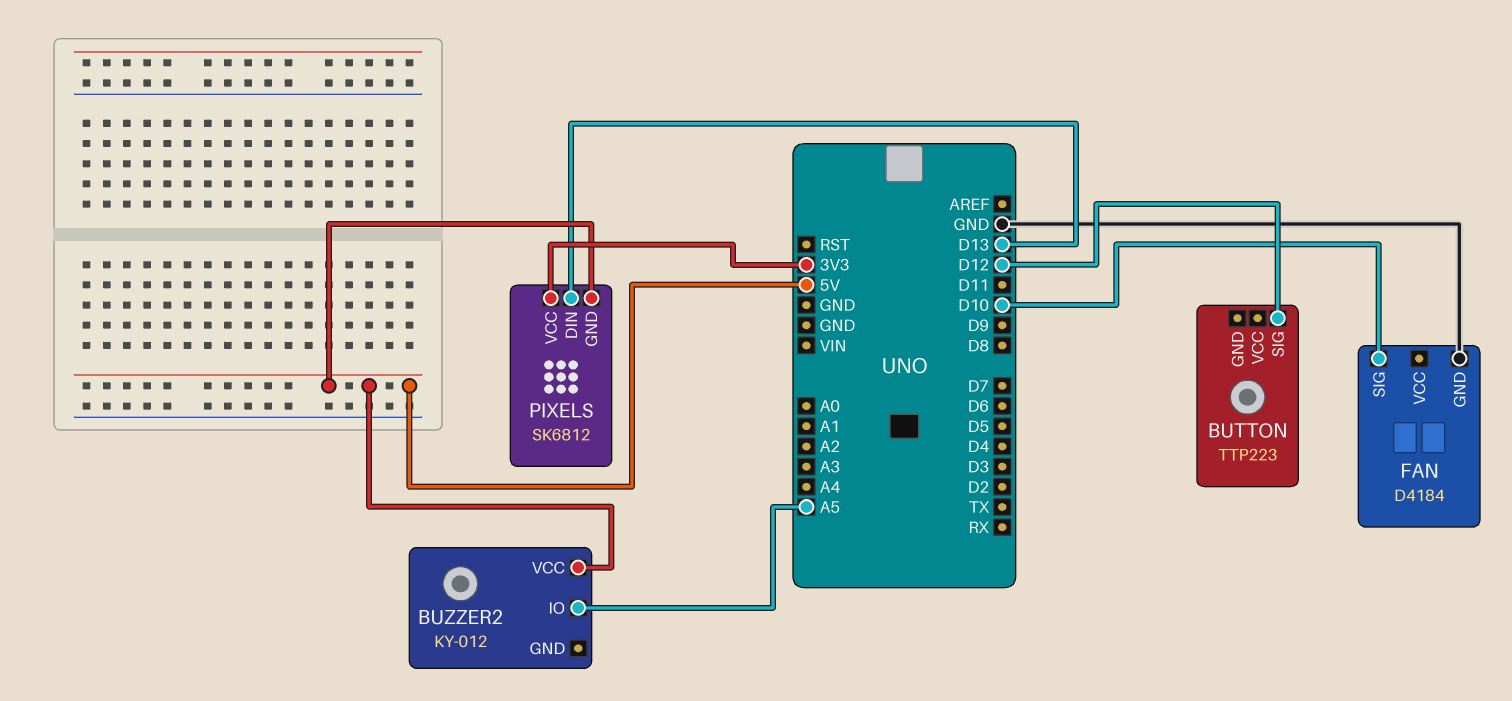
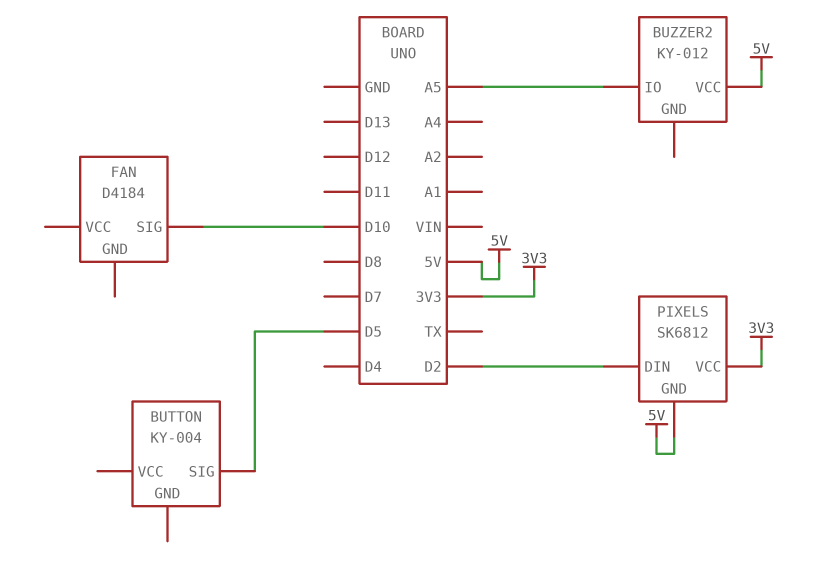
BUTTON: TTP223 -> KY-004
BUTTON pin SIG: D12 -> D5
FAN pin GND: GND -> none
PIXELS pin DIN: D13 -> D2

